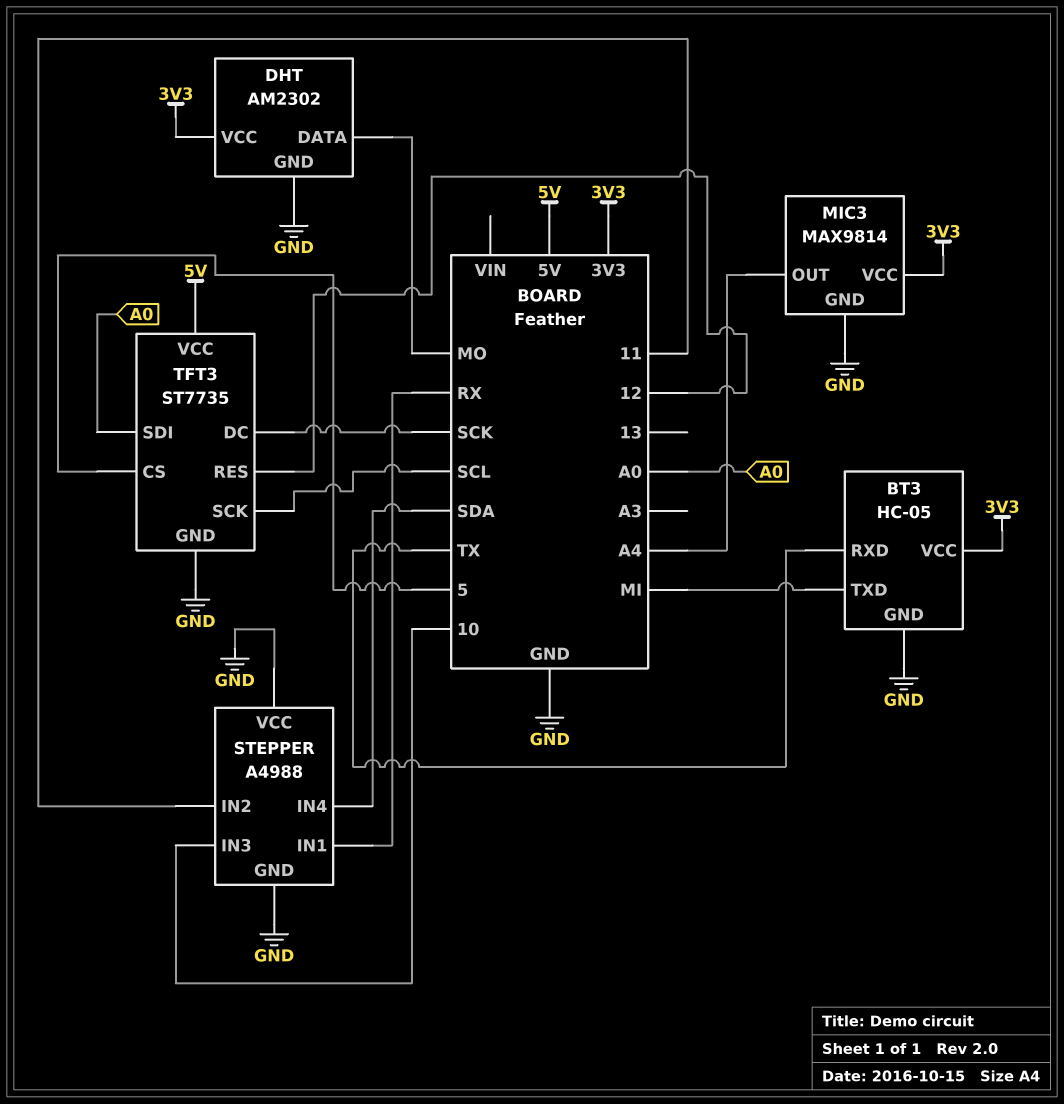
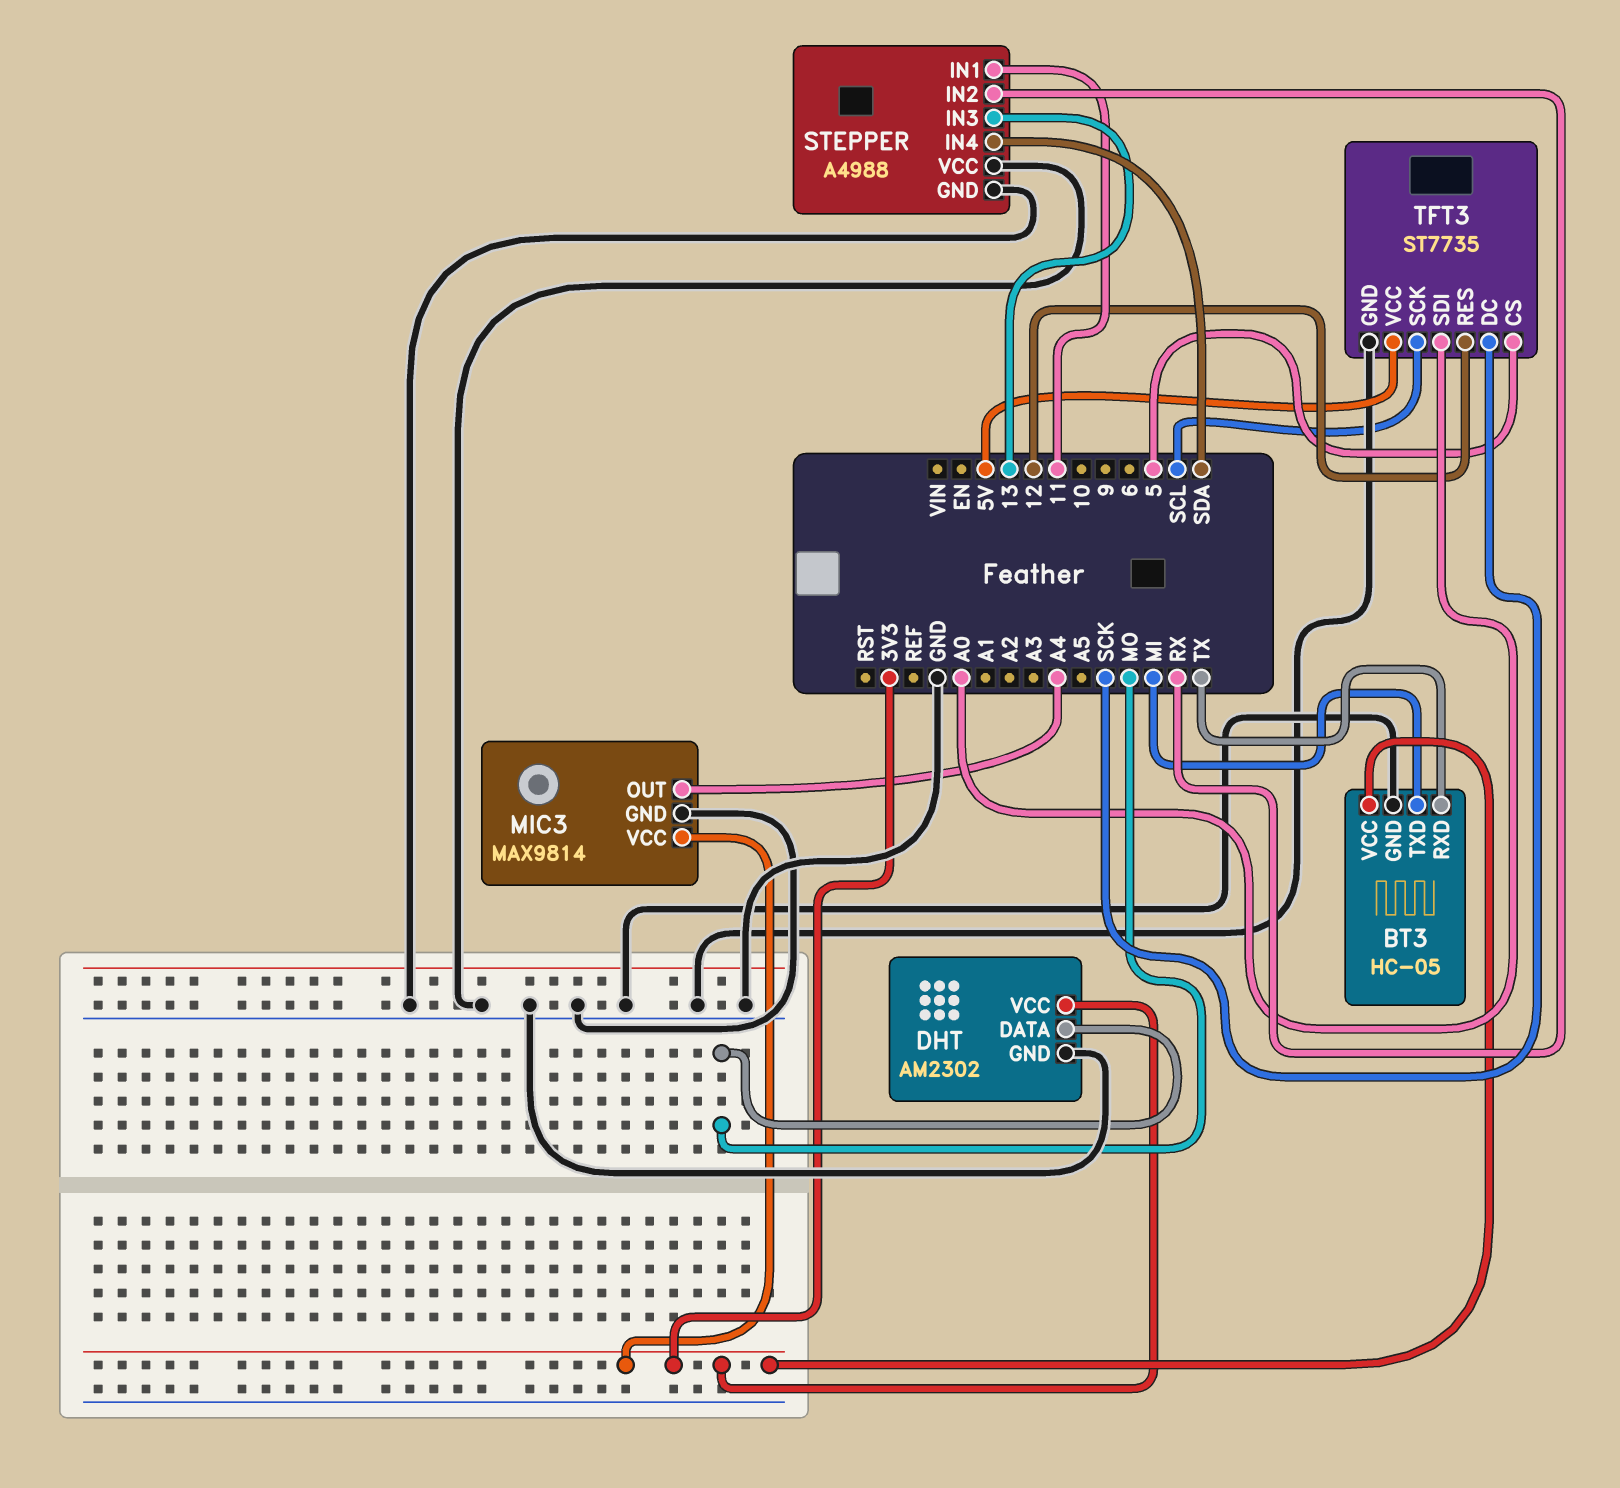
STEPPER pin IN1: RX -> 11
STEPPER pin IN2: 11 -> RX
STEPPER pin IN3: 10 -> 13

